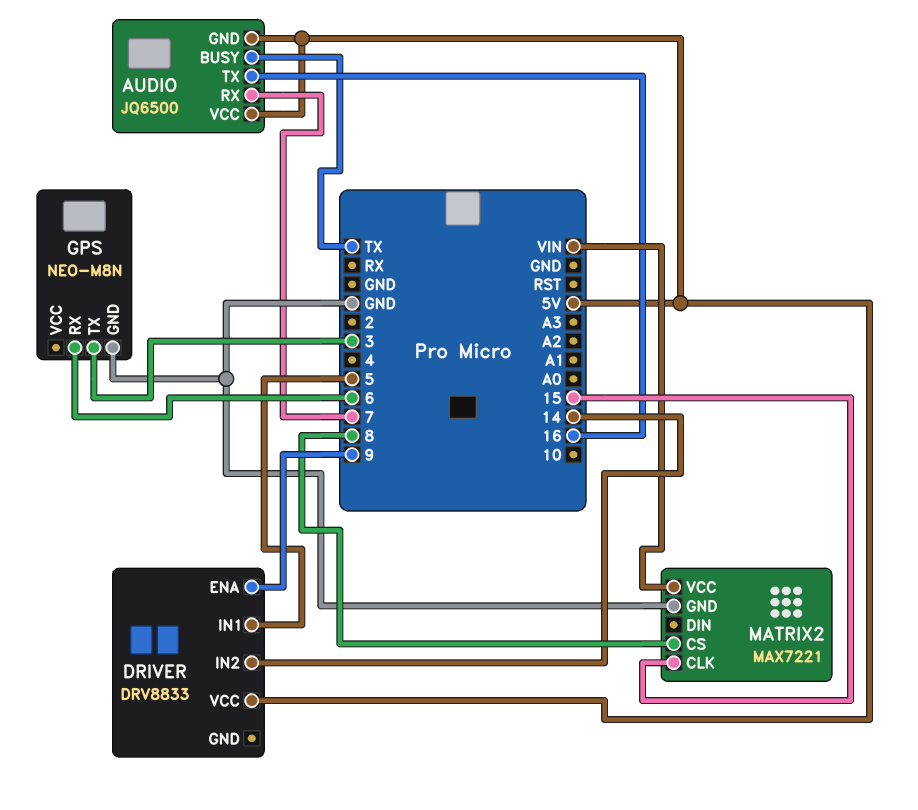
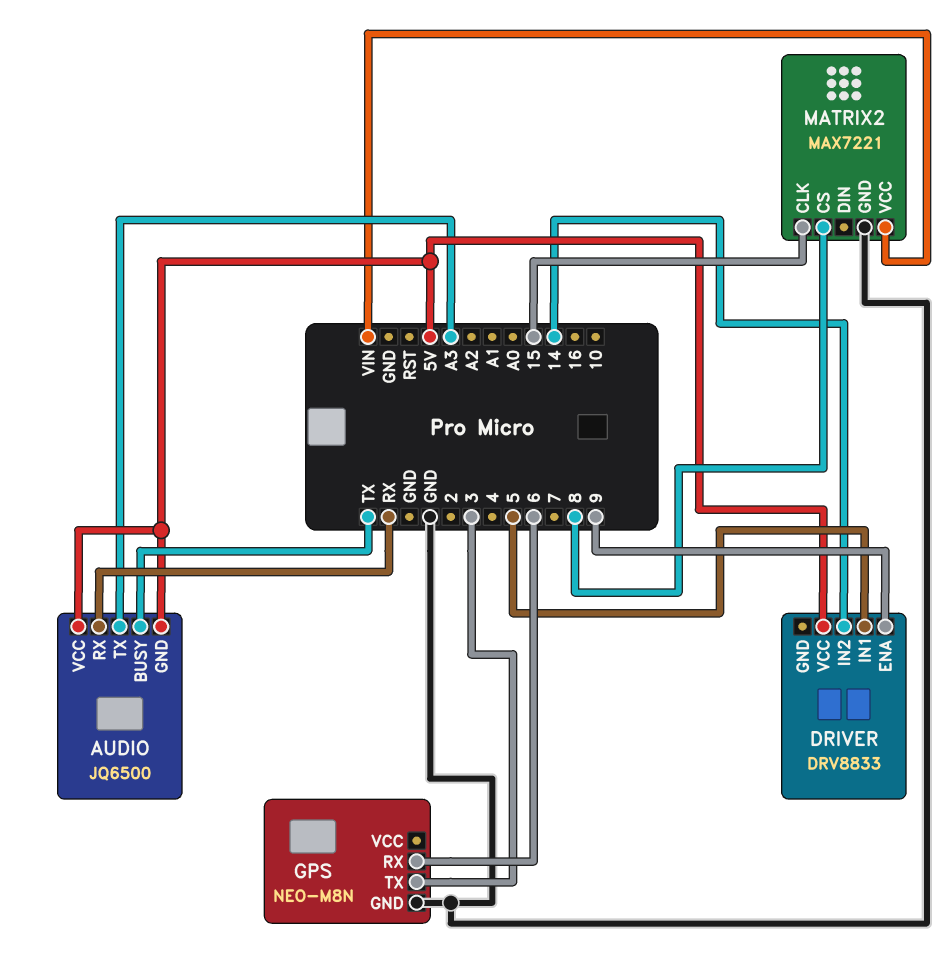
AUDIO pin RX: 7 -> RX
AUDIO pin TX: 16 -> A3

